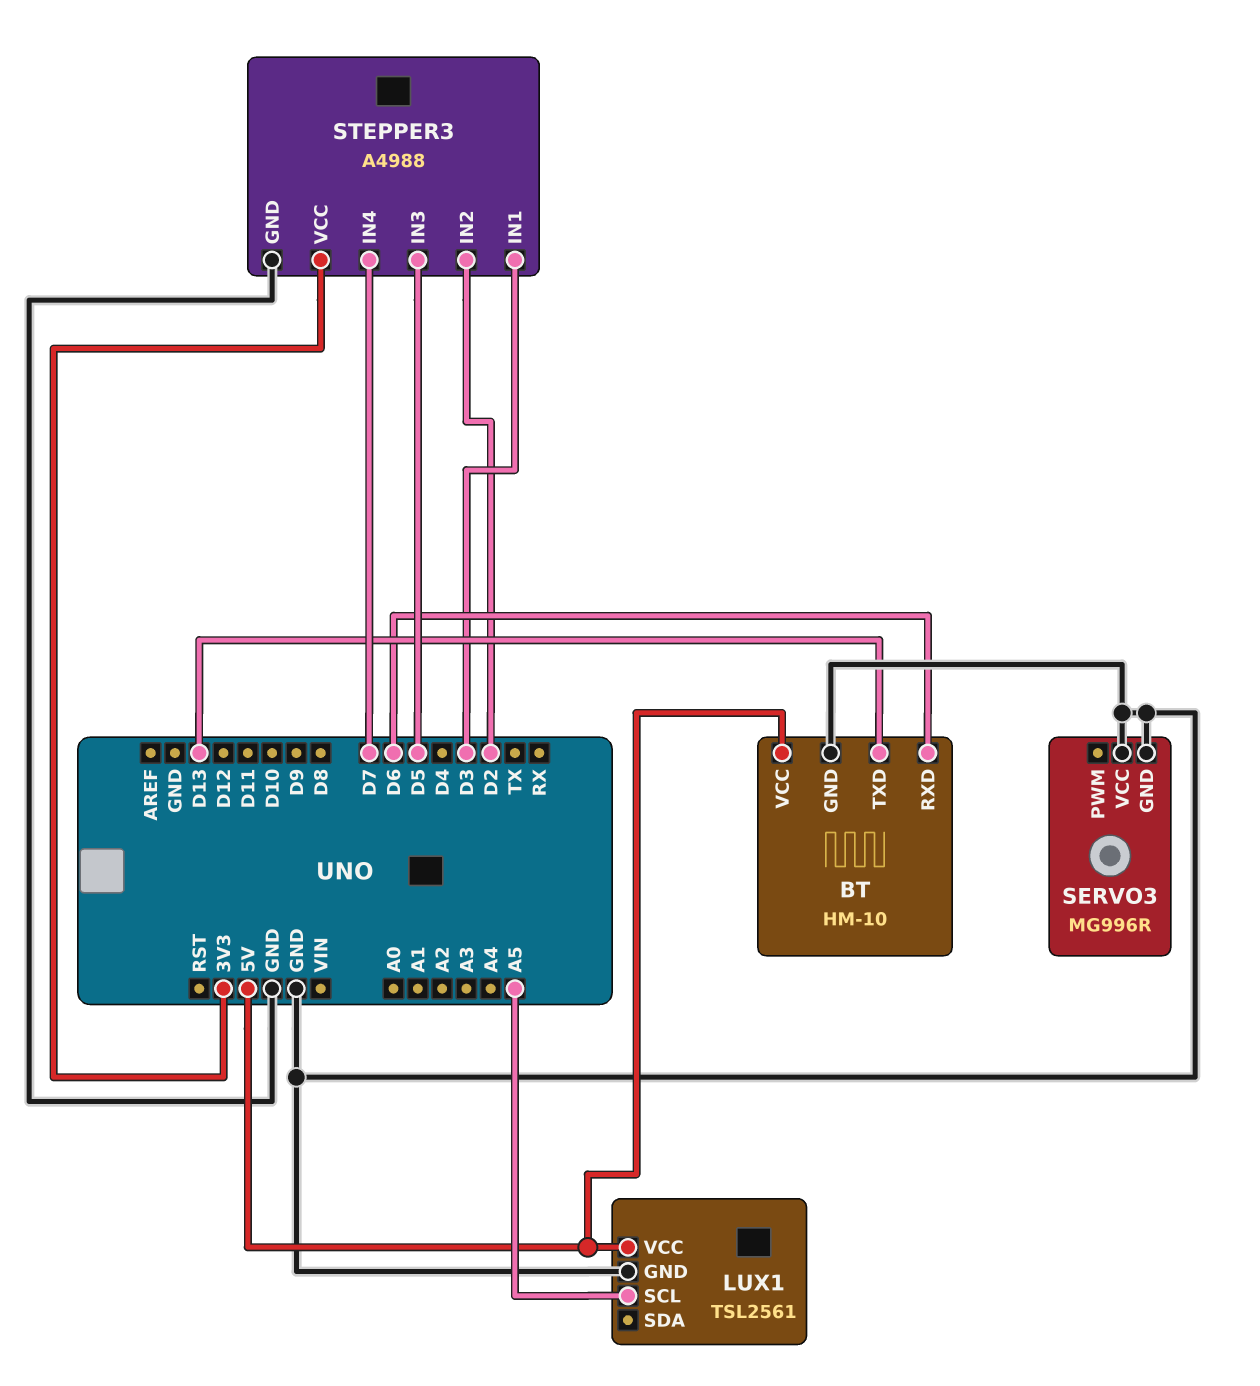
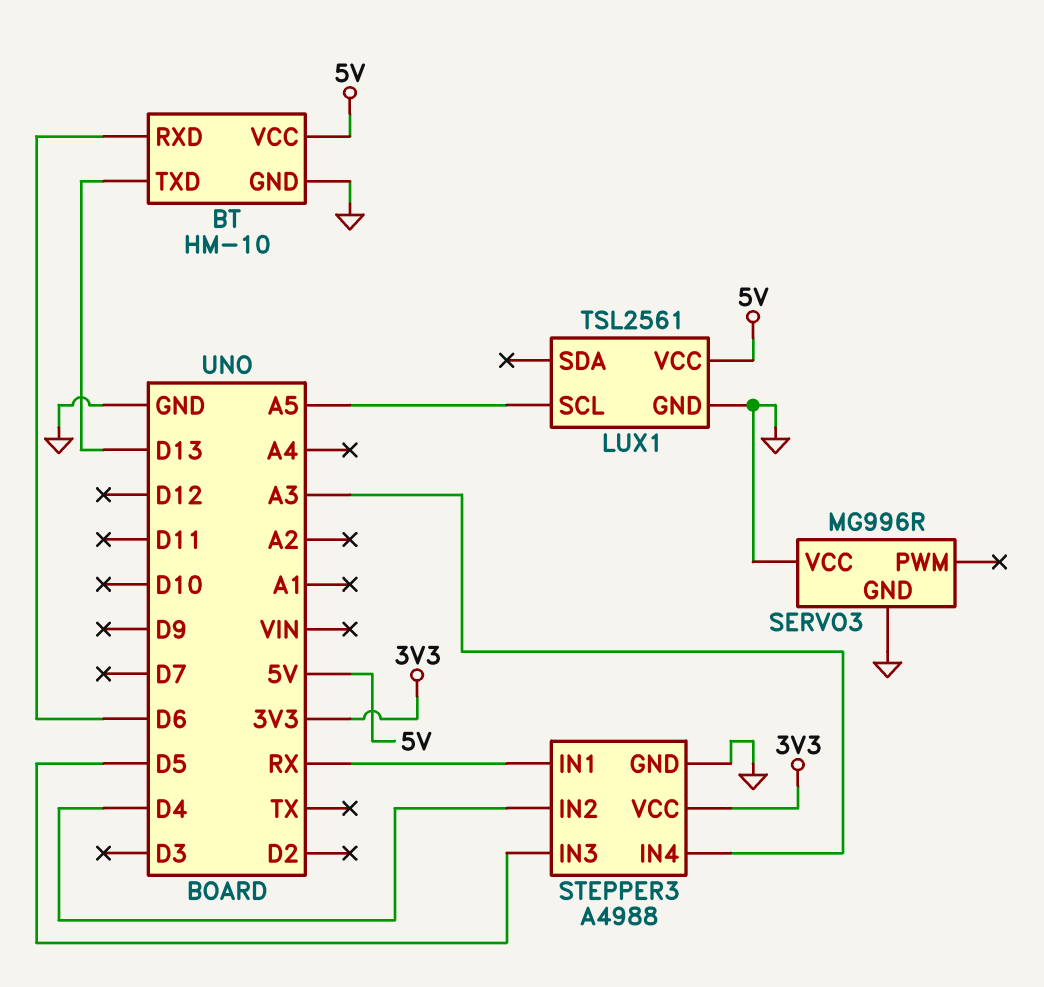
STEPPER3 pin IN1: D3 -> RX
STEPPER3 pin IN2: D2 -> D4
STEPPER3 pin IN4: D7 -> A3

